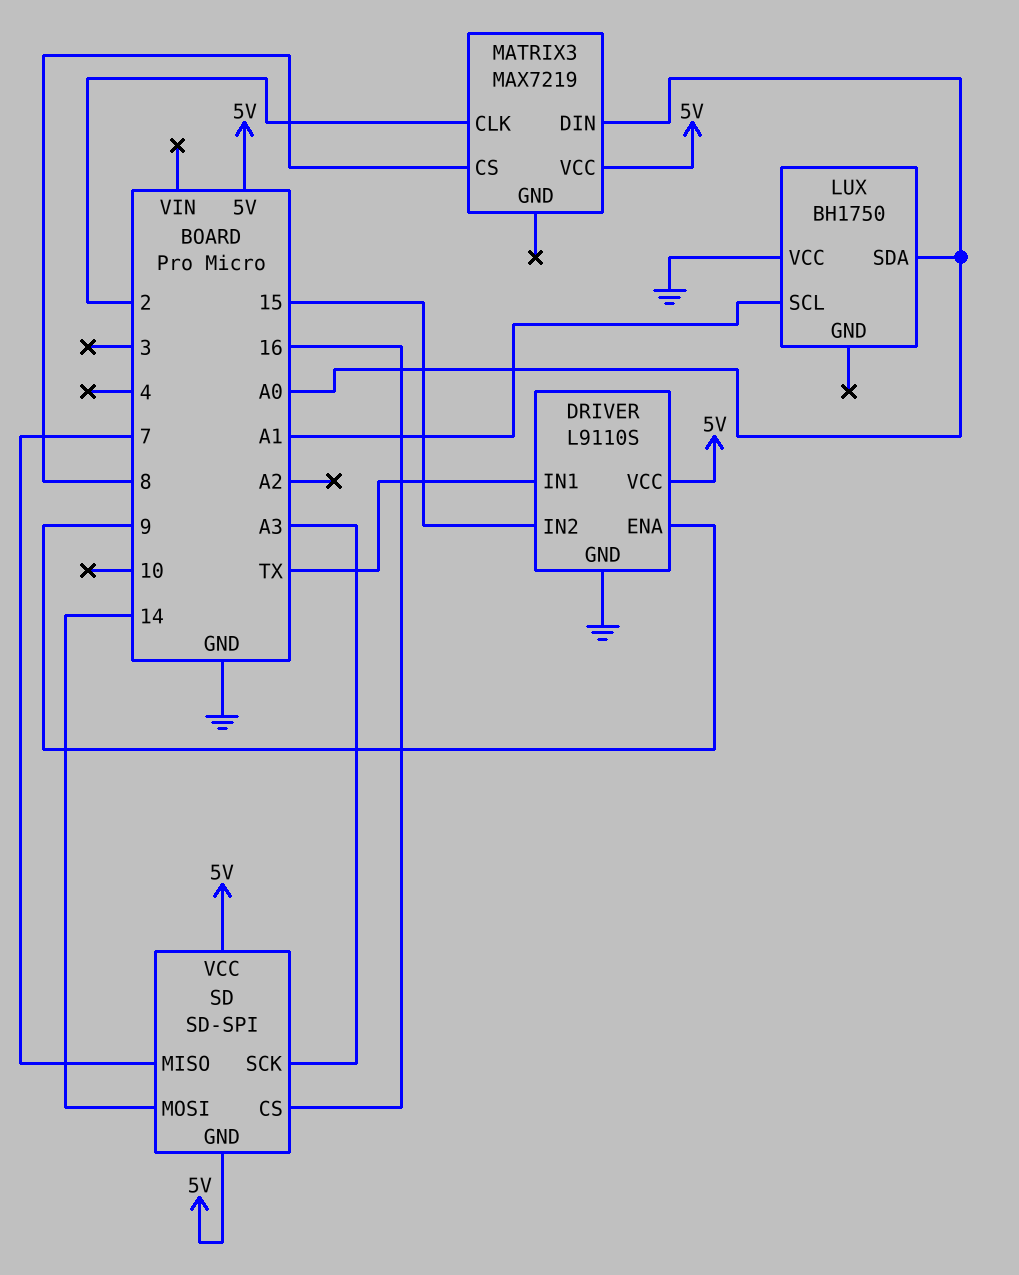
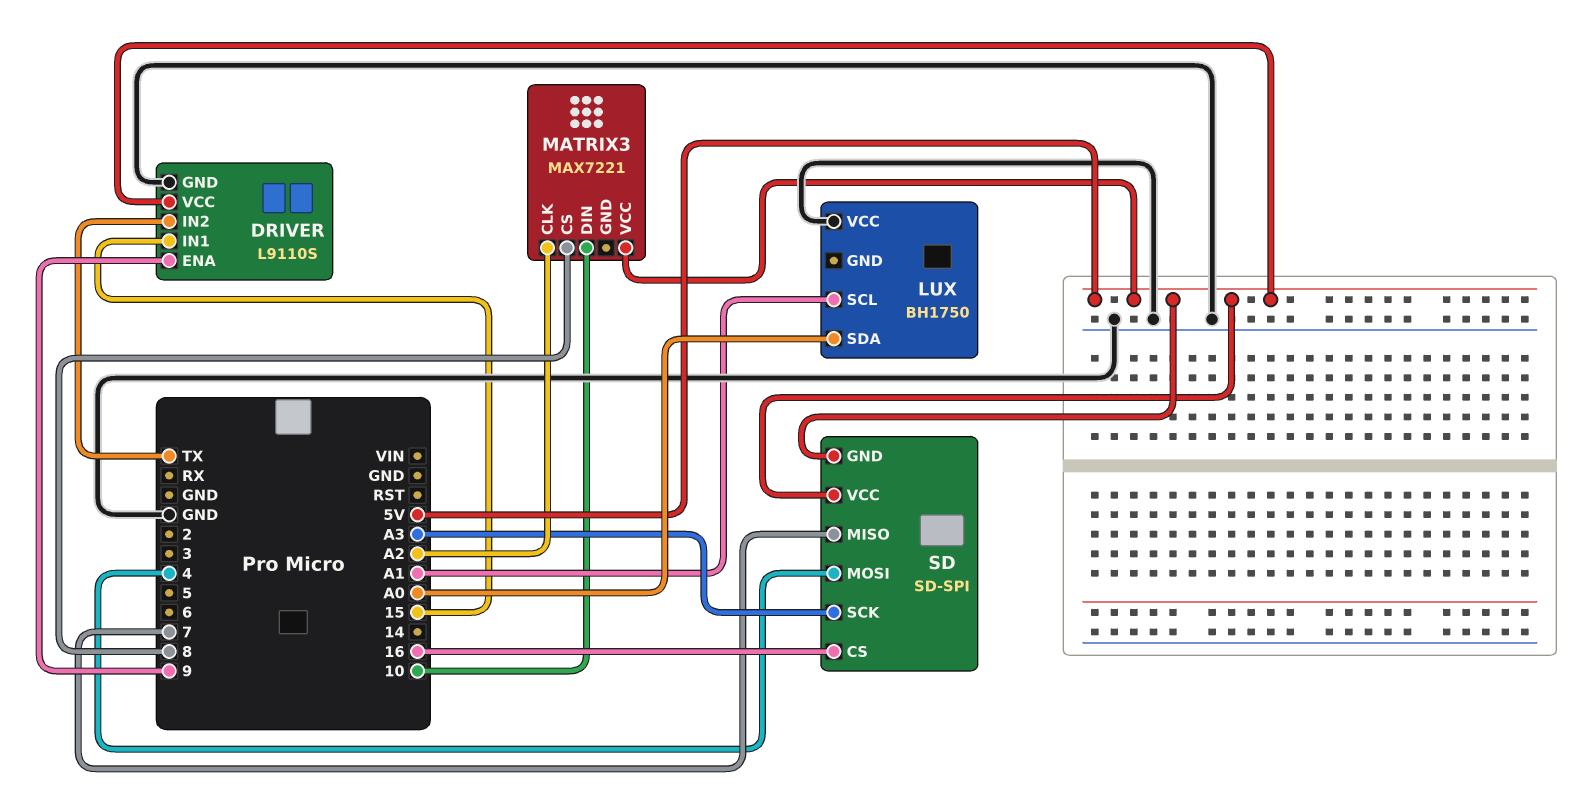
DRIVER pin IN1: TX -> 15
DRIVER pin IN2: 15 -> TX
MATRIX3: MAX7219 -> MAX7221
MATRIX3 pin CLK: 2 -> A2
MATRIX3 pin DIN: A0 -> 10
SD pin MOSI: 14 -> 4

